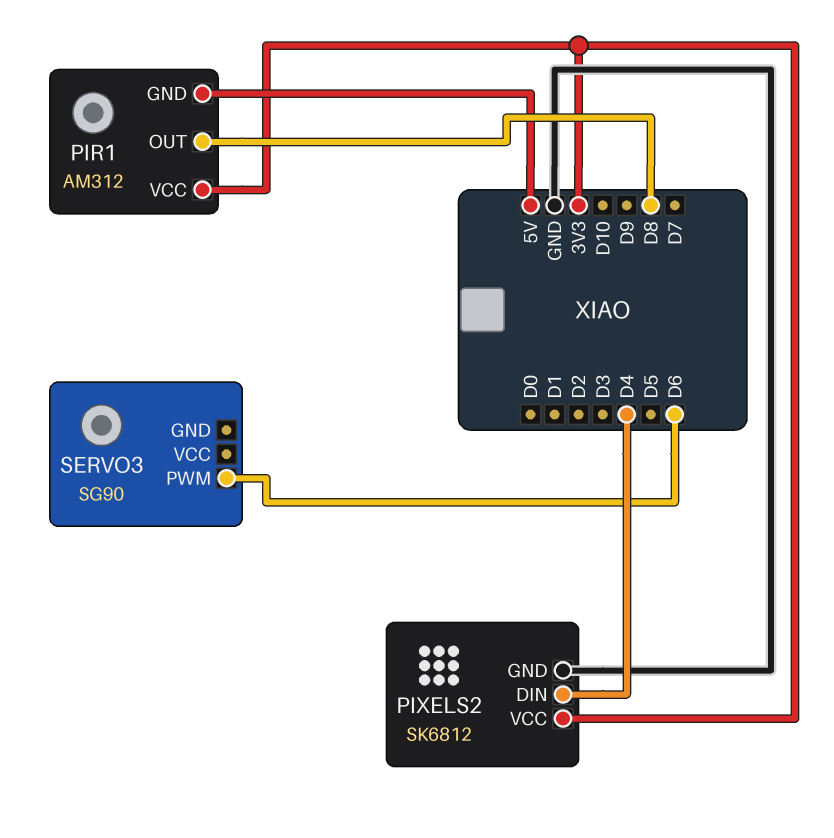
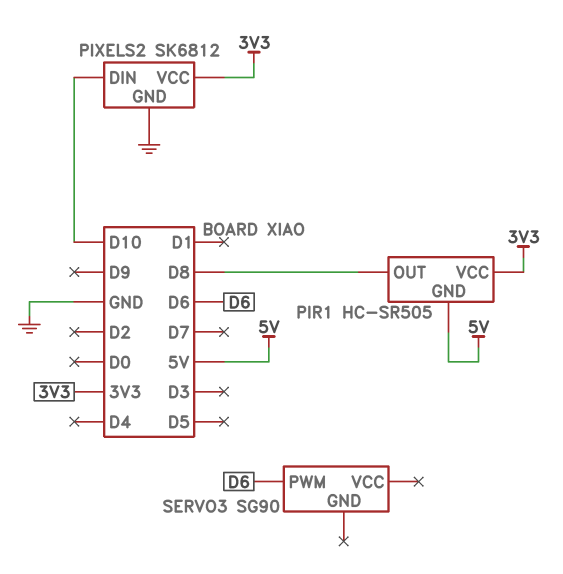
PIR1: AM312 -> HC-SR505
PIXELS2 pin DIN: D4 -> D10

